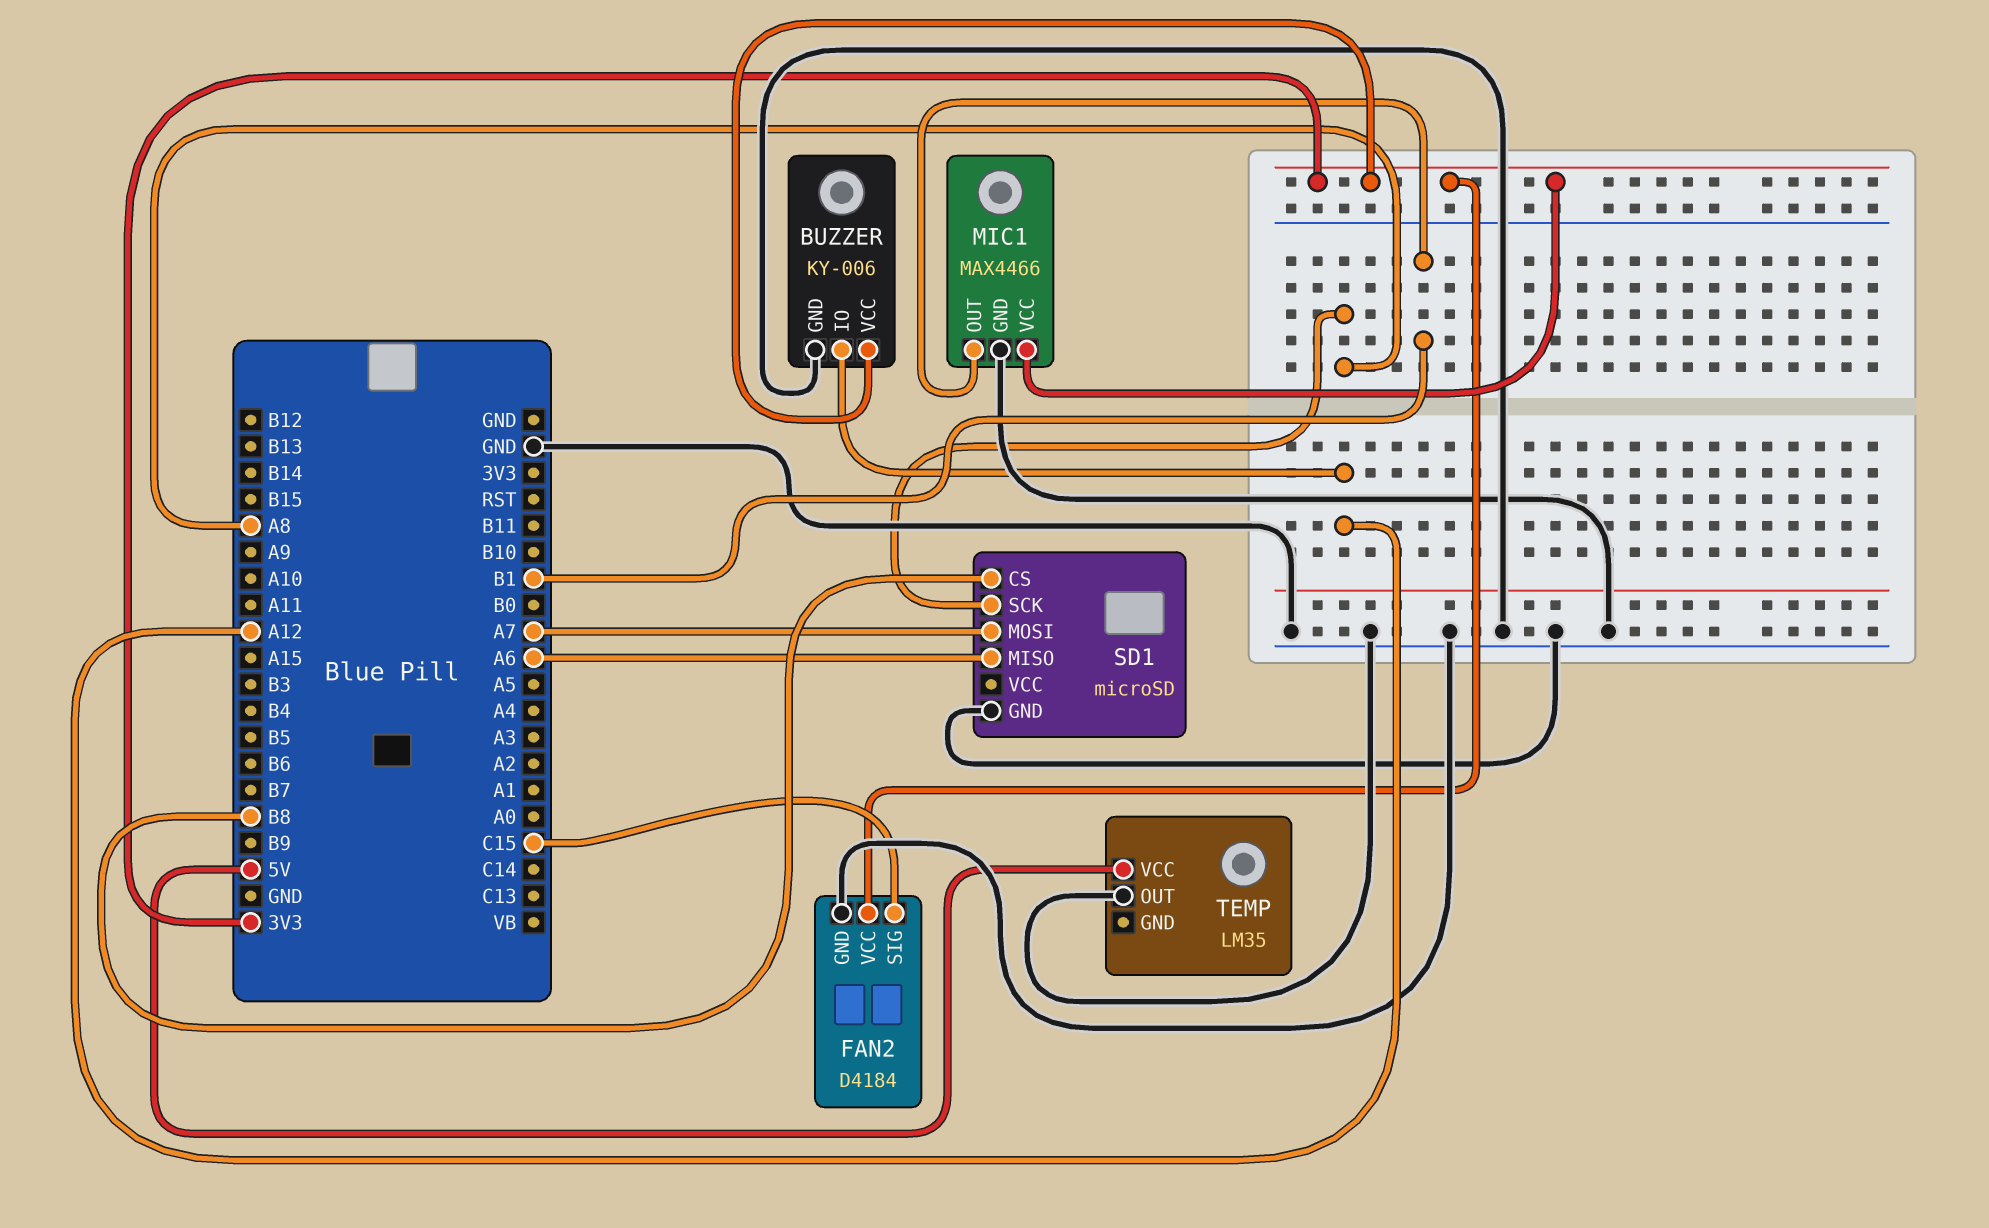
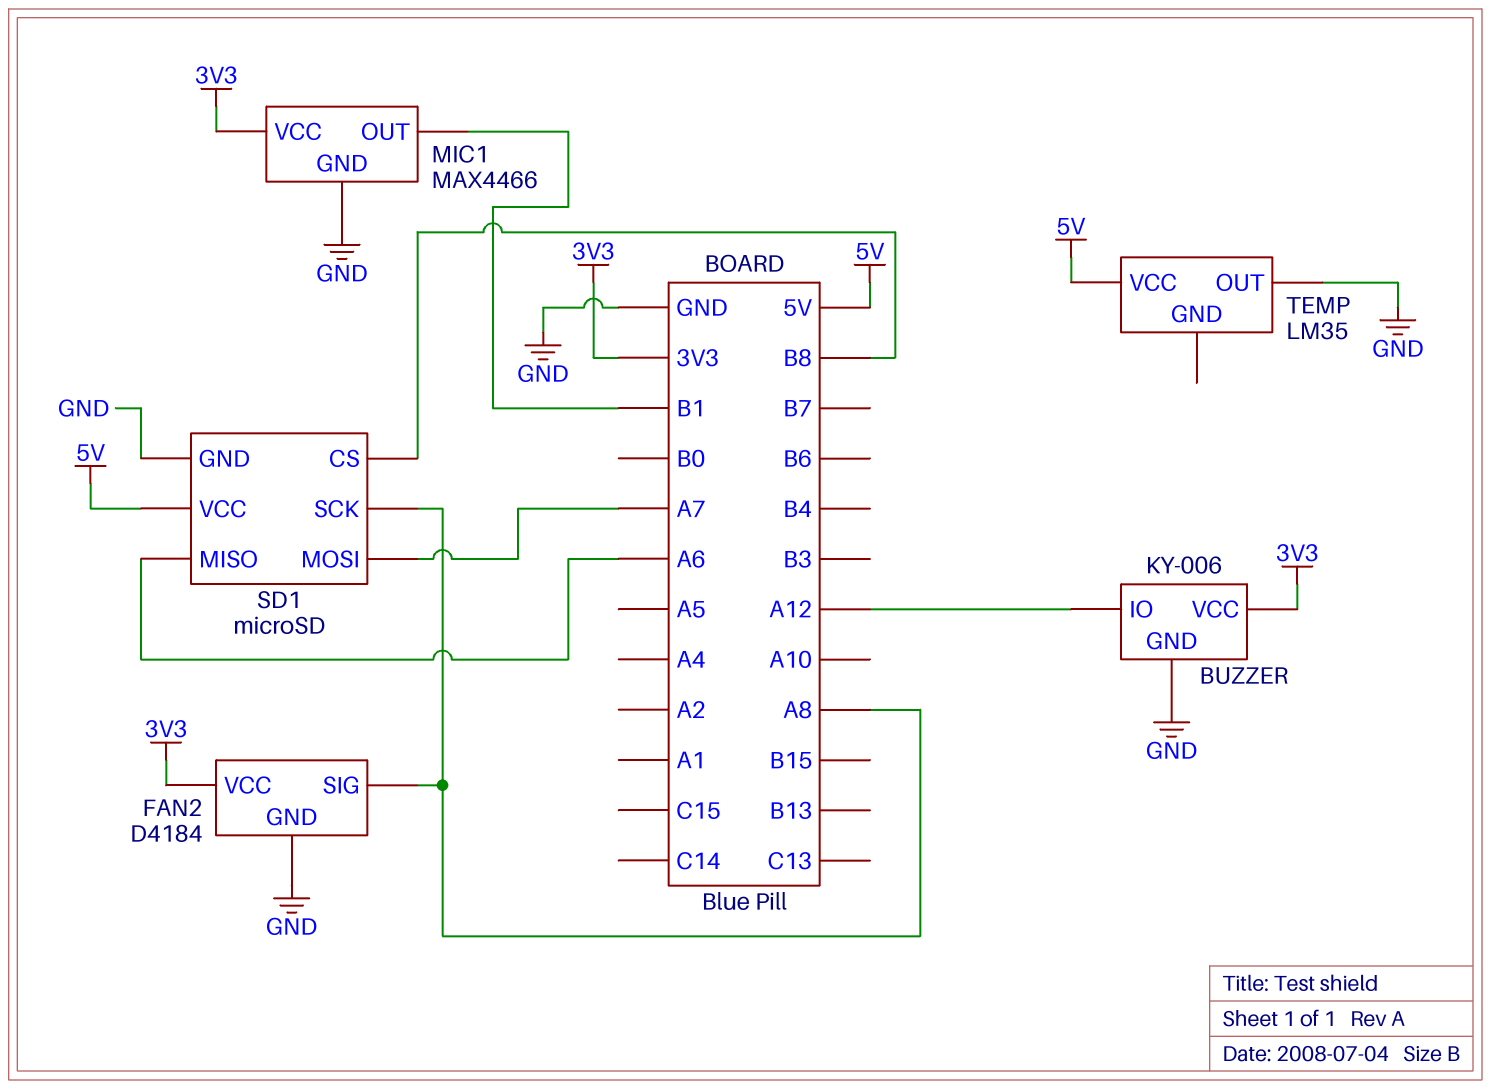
FAN2 pin SIG: C15 -> A8
SD1 pin VCC: none -> 5V

